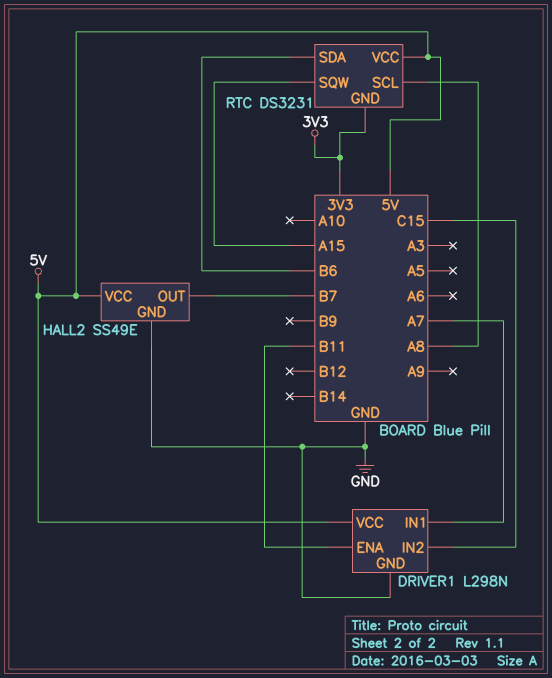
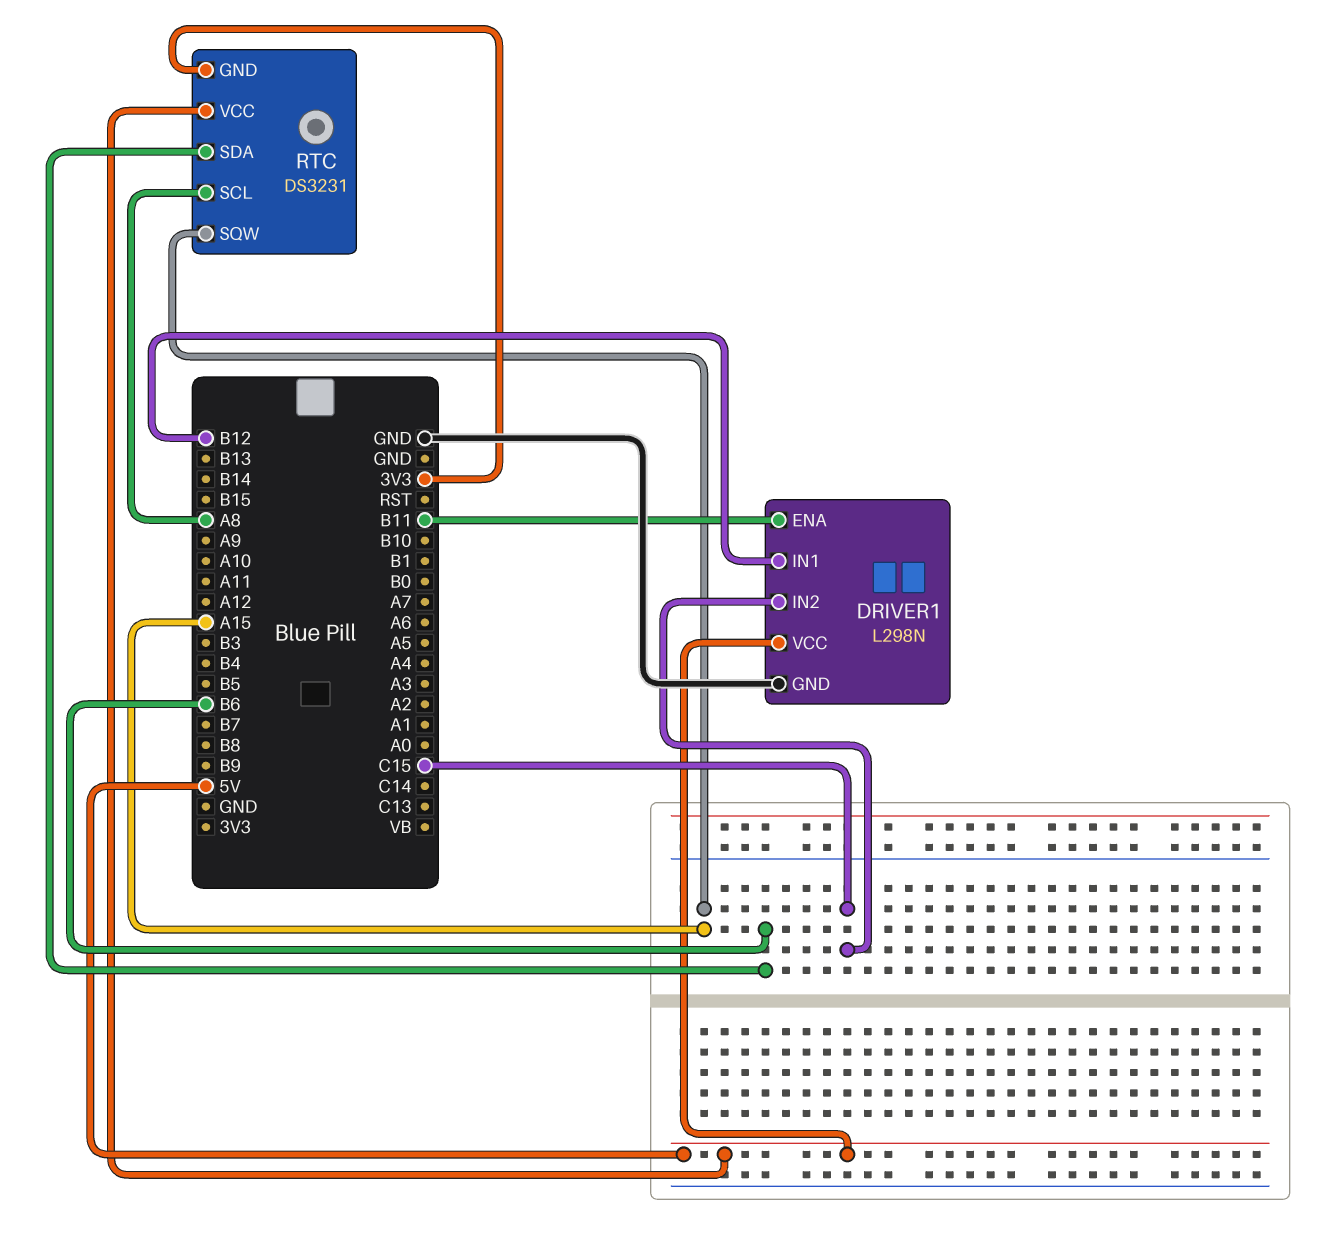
DRIVER1 pin IN1: A7 -> B12
HALL2: SS49E -> none
HALL2 pin GND: GND -> none
HALL2 pin OUT: B7 -> none
HALL2 pin VCC: 5V -> none

